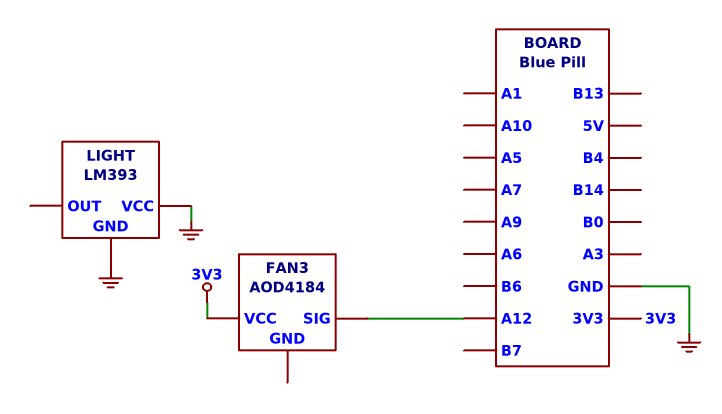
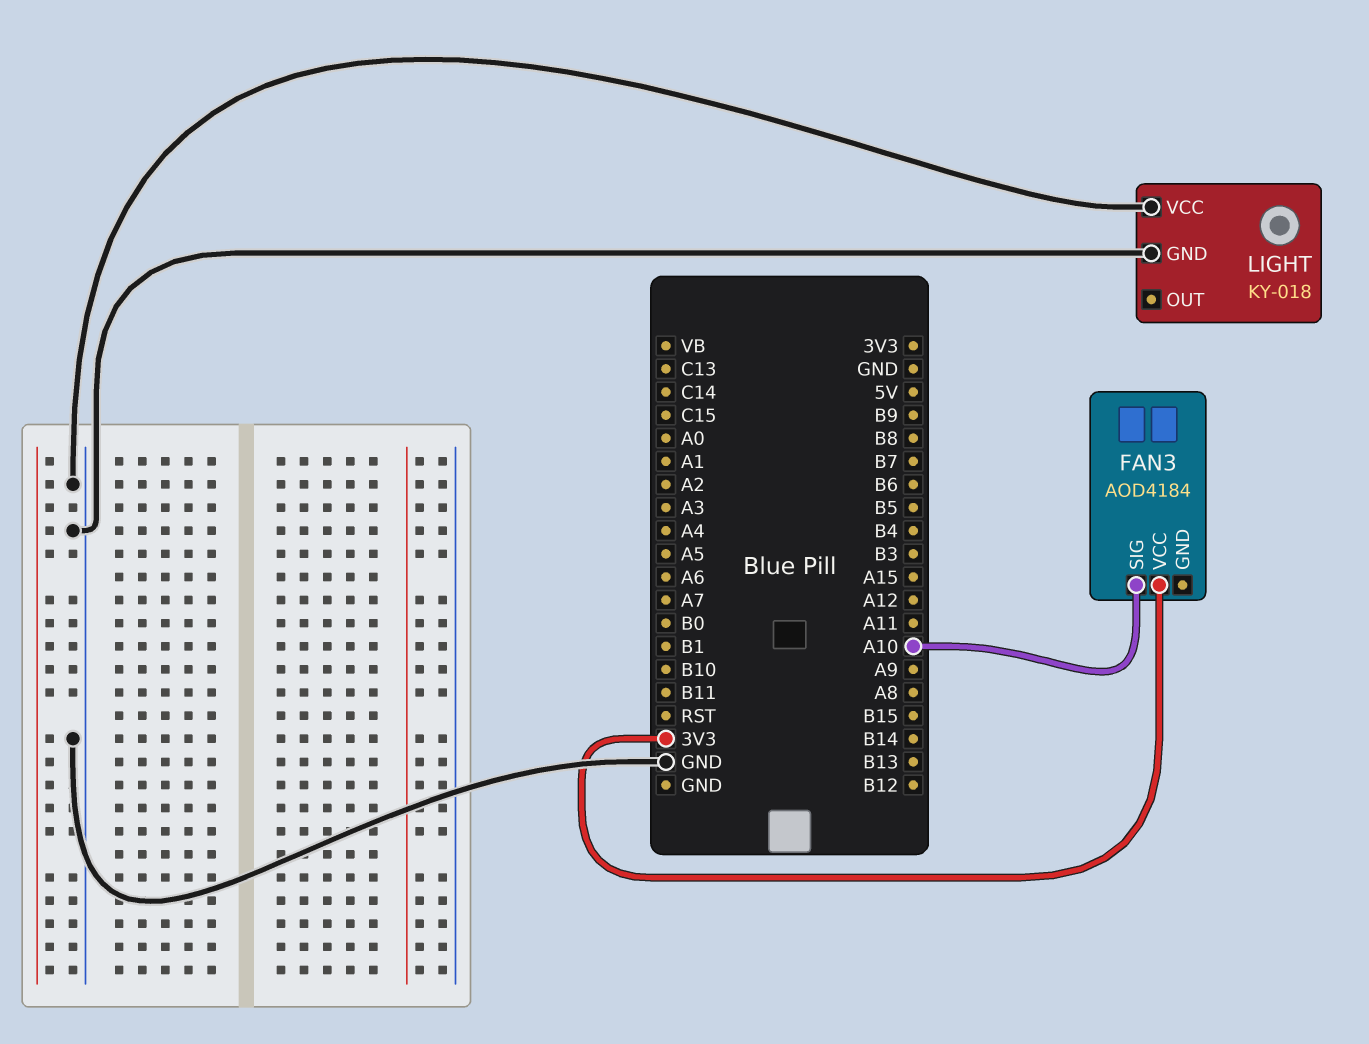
FAN3 pin SIG: A12 -> A10
LIGHT: LM393 -> KY-018

